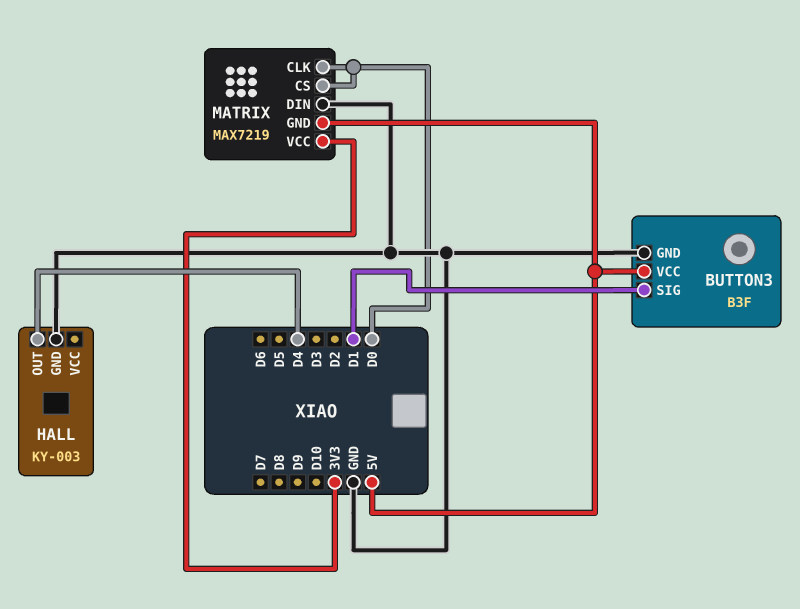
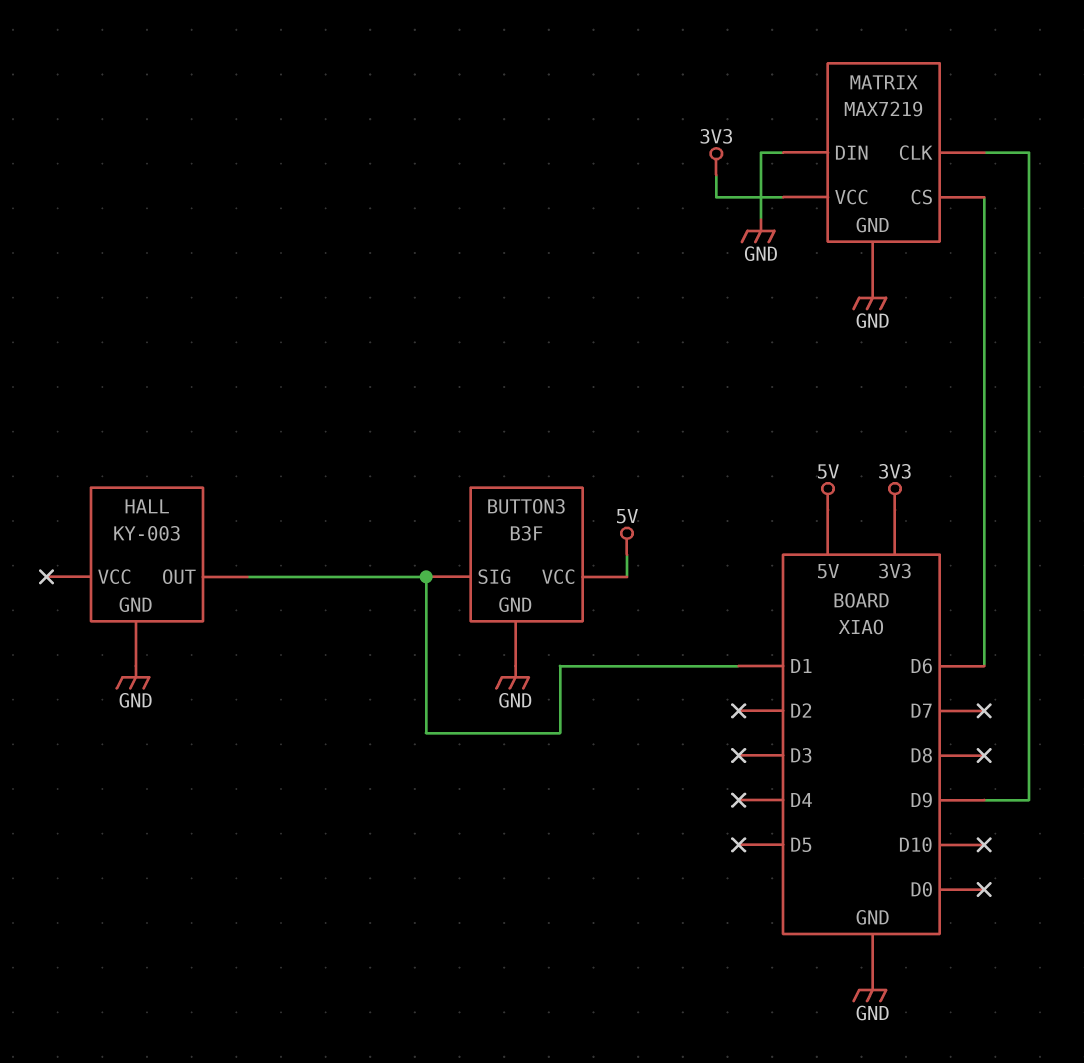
HALL pin OUT: D4 -> D1
MATRIX pin CLK: D0 -> D9
MATRIX pin CS: D0 -> D6
MATRIX pin GND: 5V -> GND

